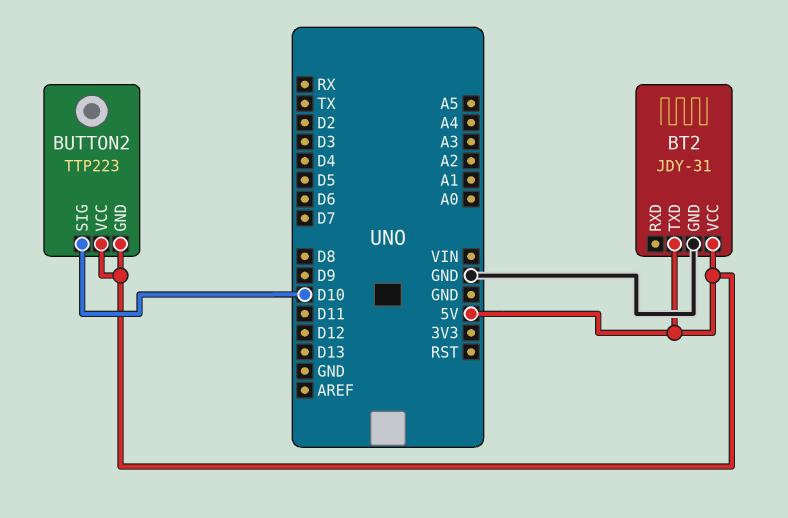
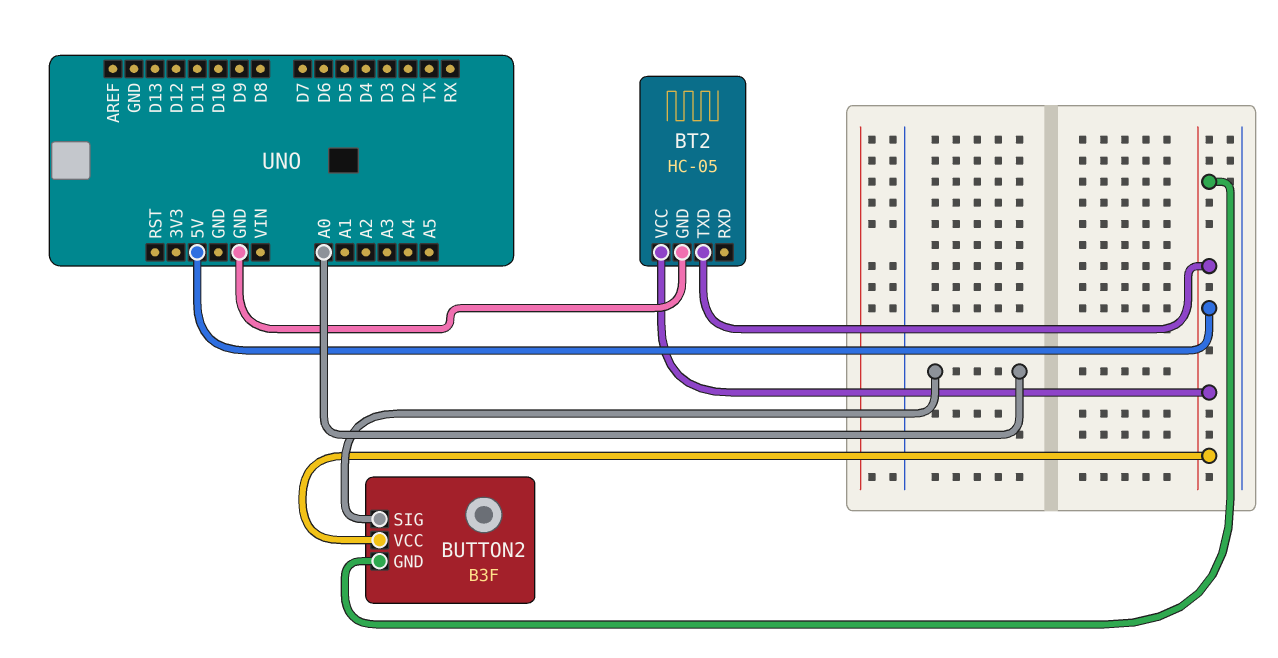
BT2: JDY-31 -> HC-05
BUTTON2: TTP223 -> B3F
BUTTON2 pin SIG: D10 -> A0

